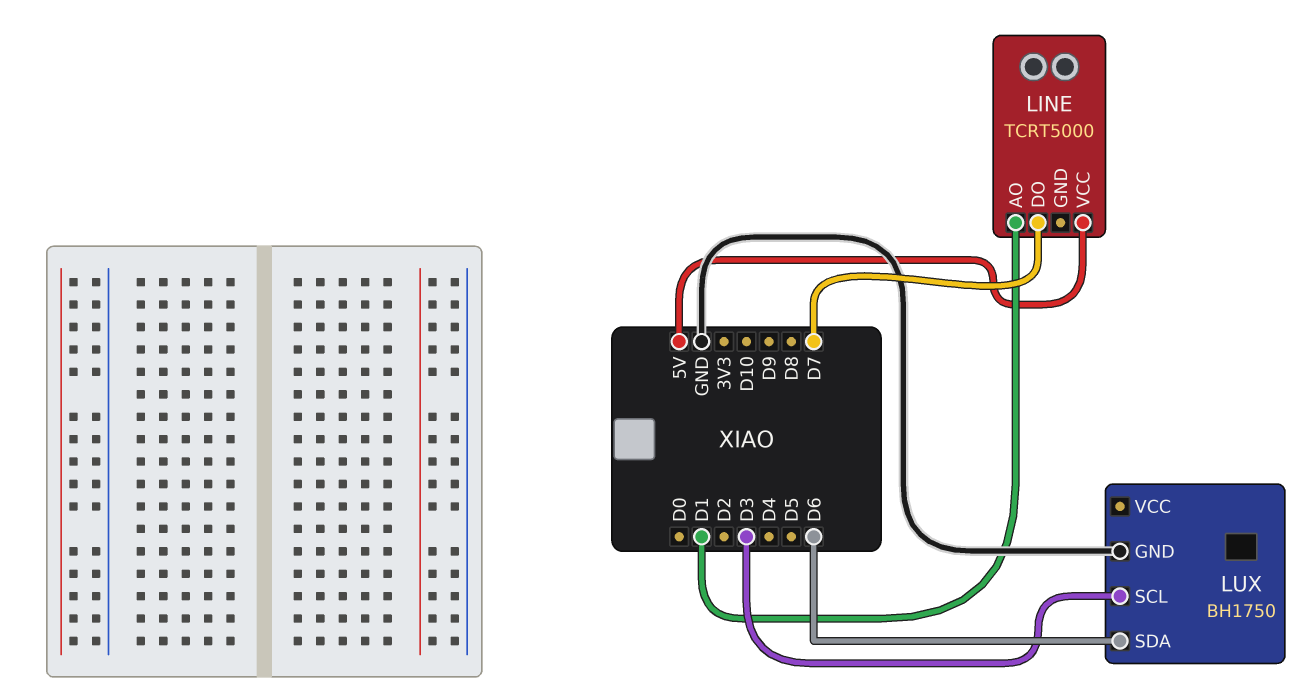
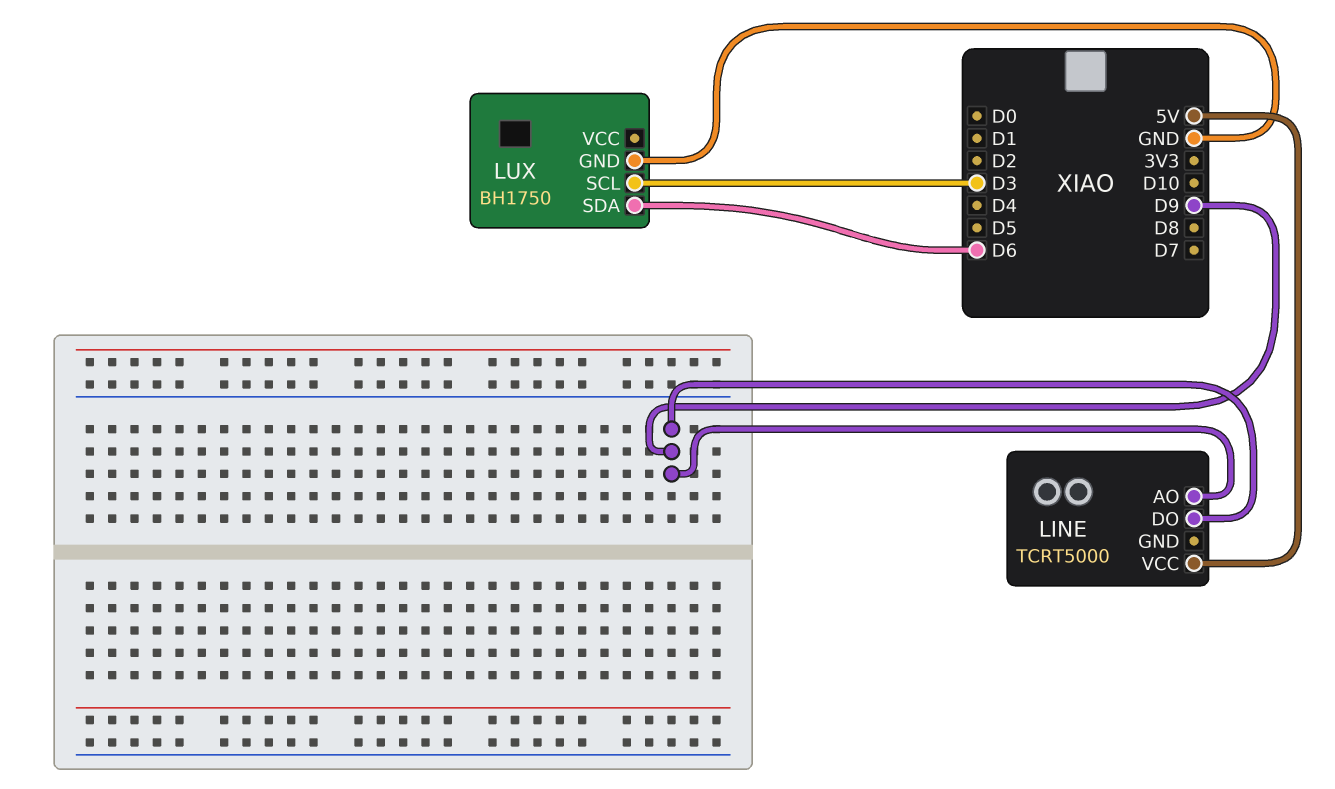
LINE pin AO: D1 -> D9
LINE pin DO: D7 -> D9

